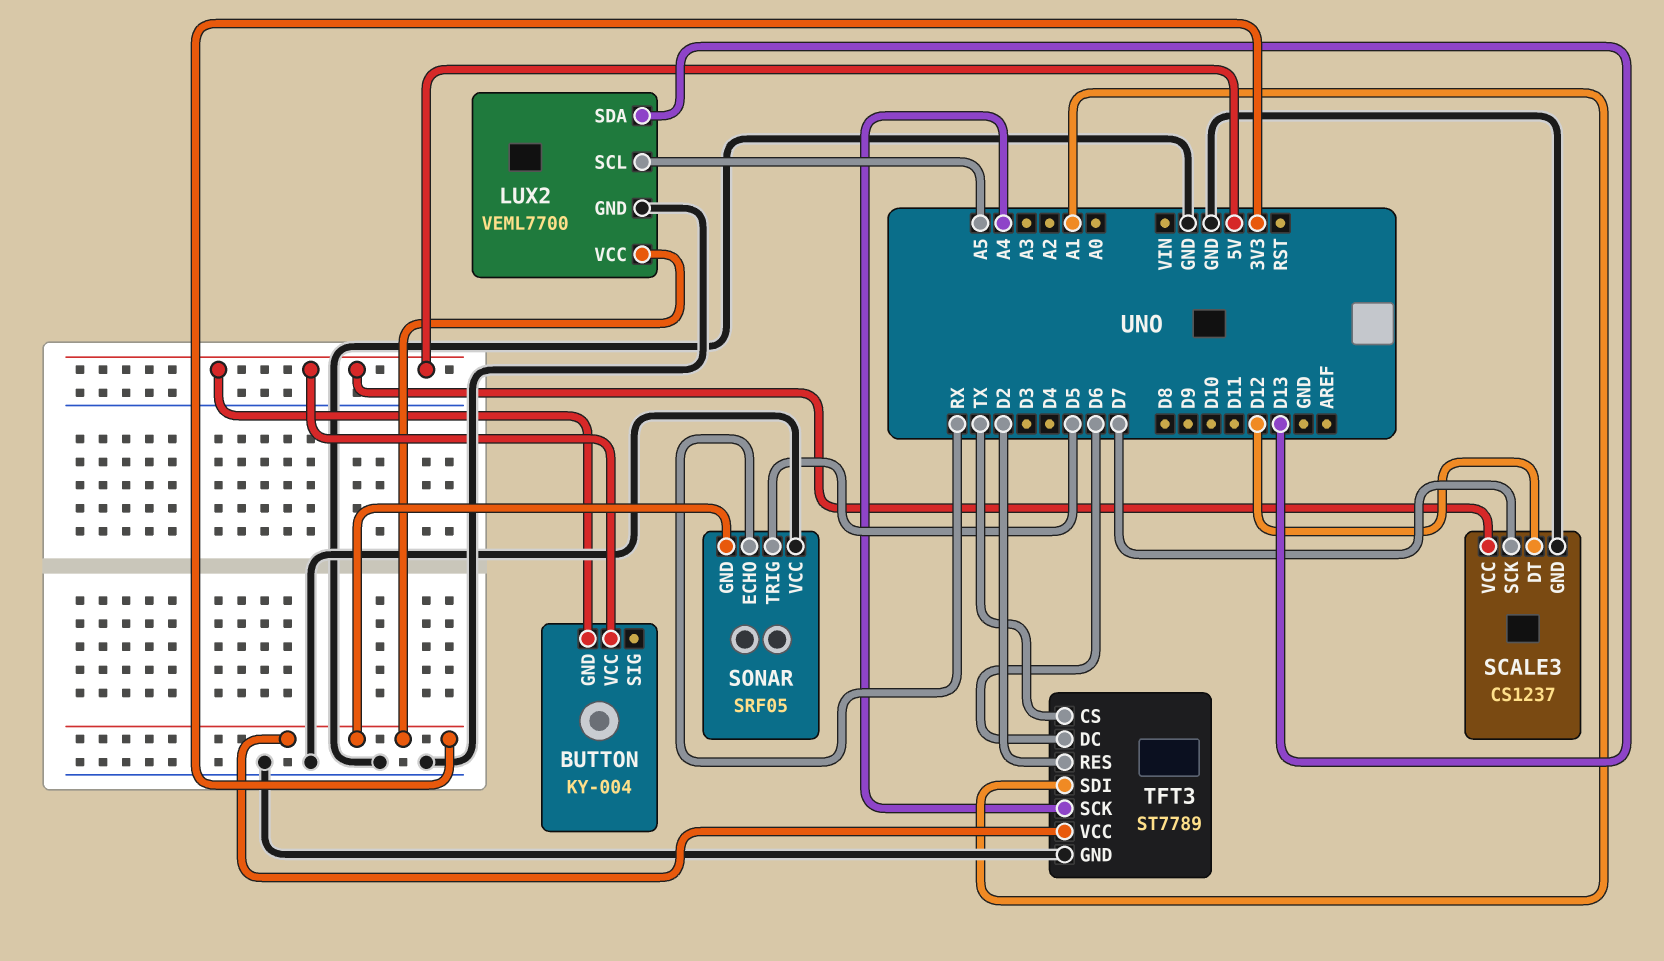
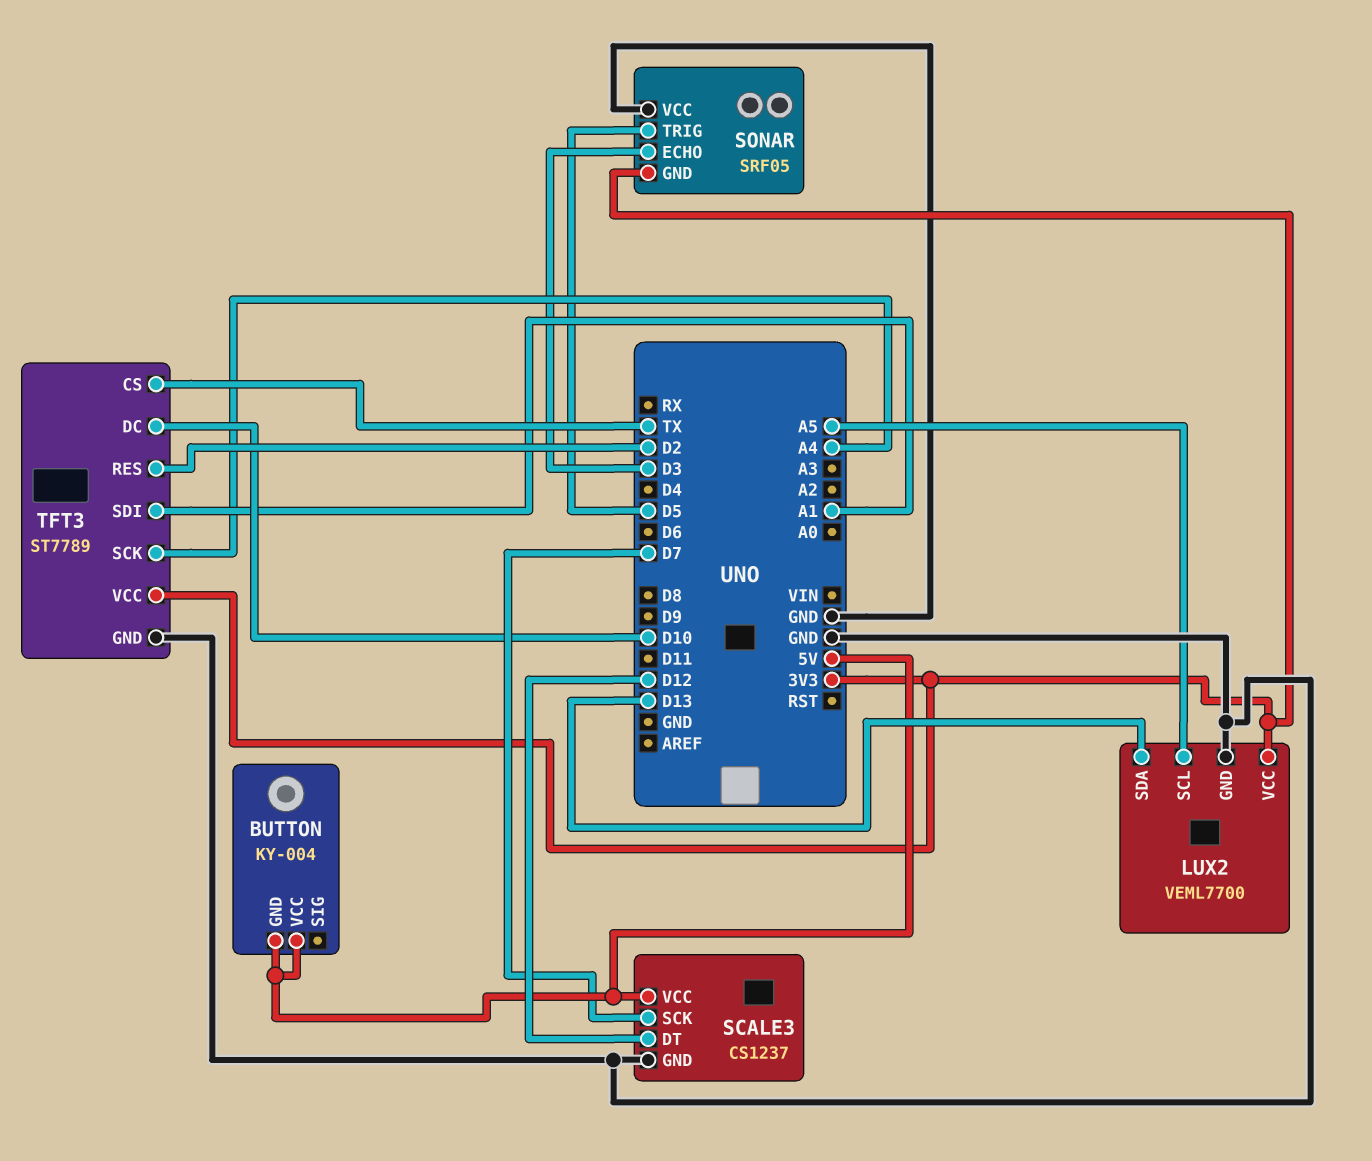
SONAR pin ECHO: RX -> D3
TFT3 pin DC: D6 -> D10

